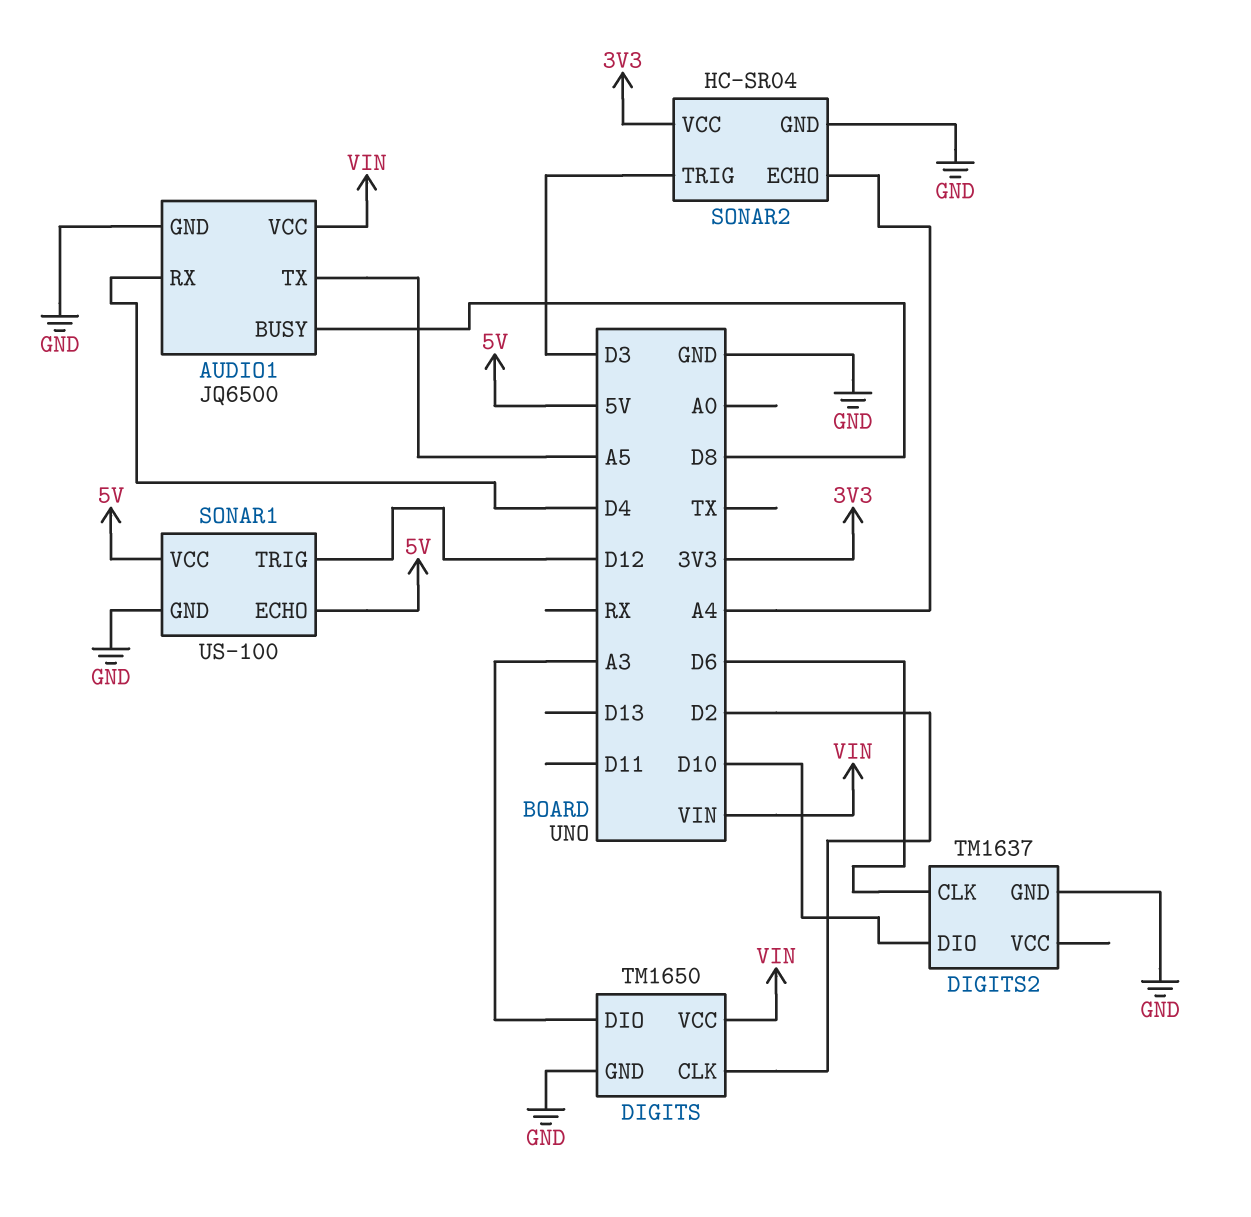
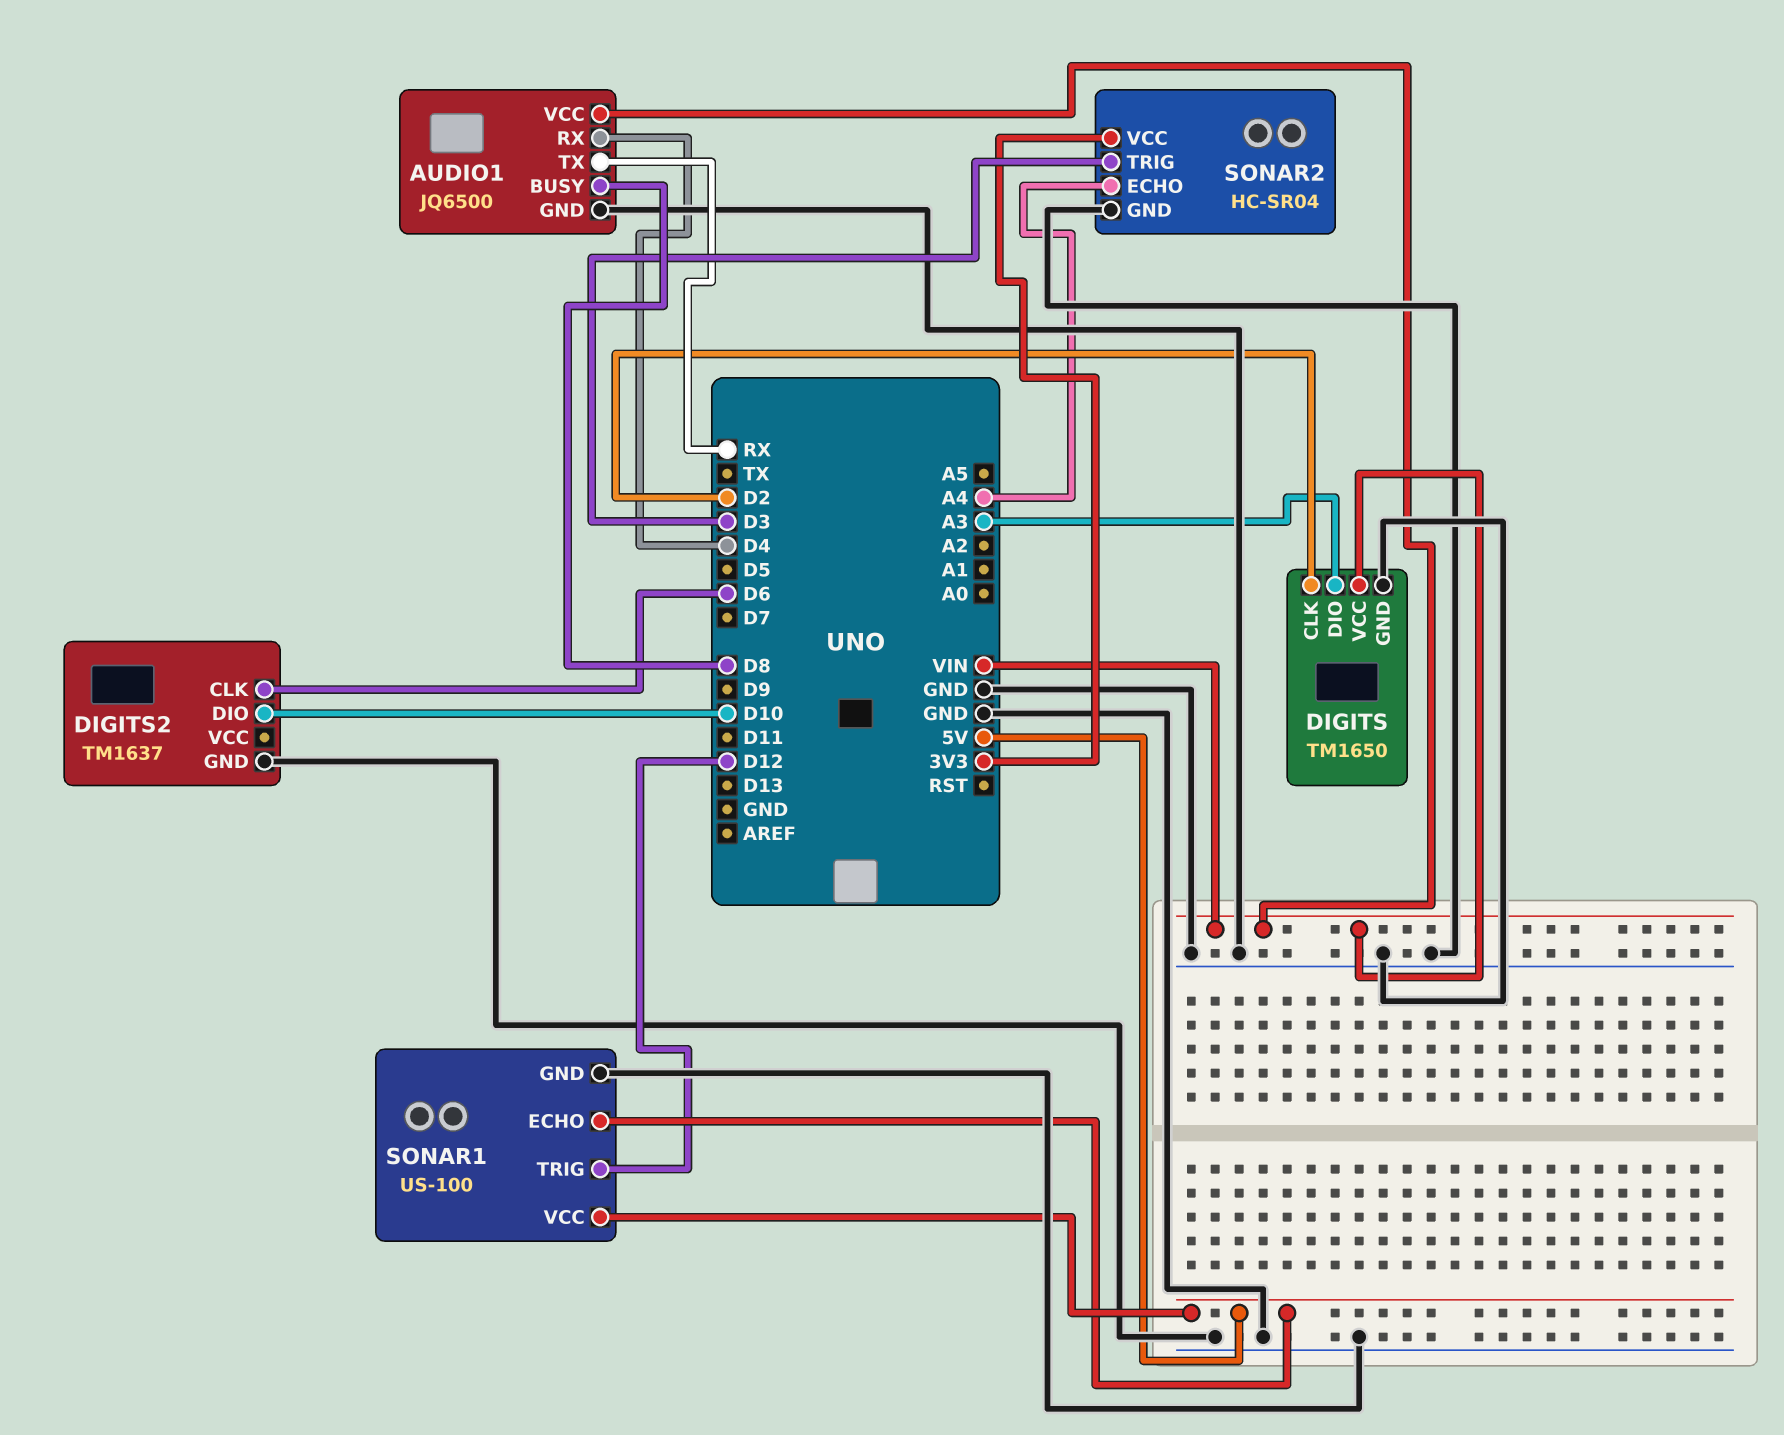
AUDIO1 pin TX: A5 -> RX

